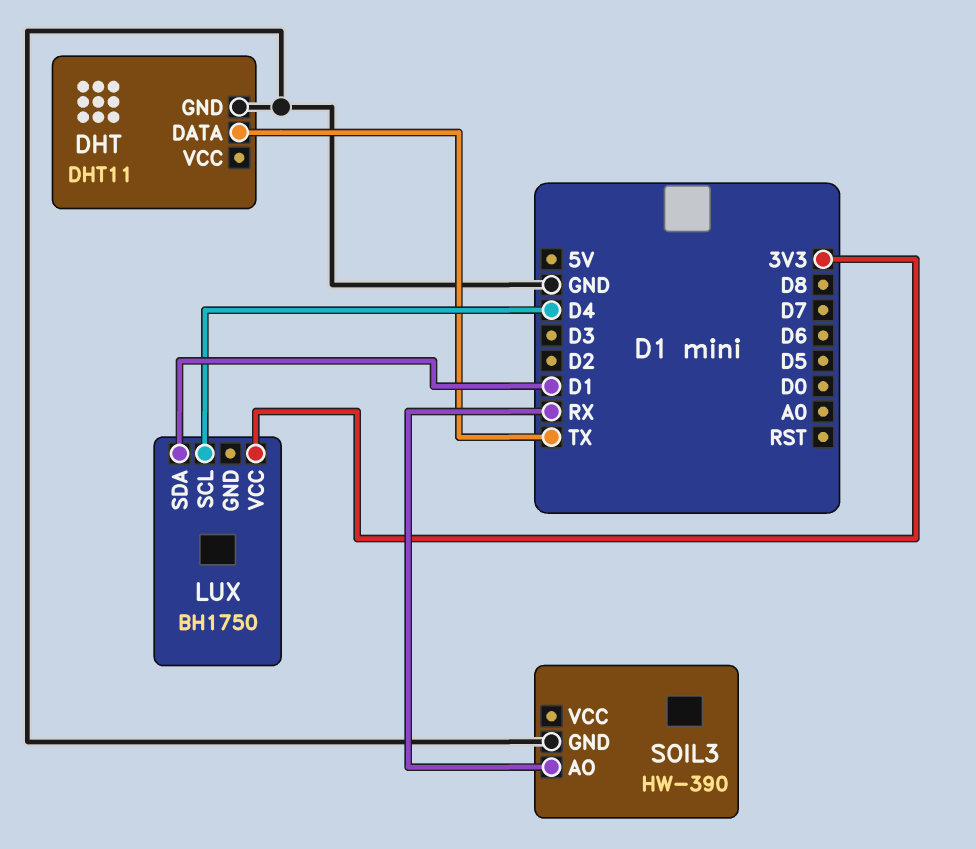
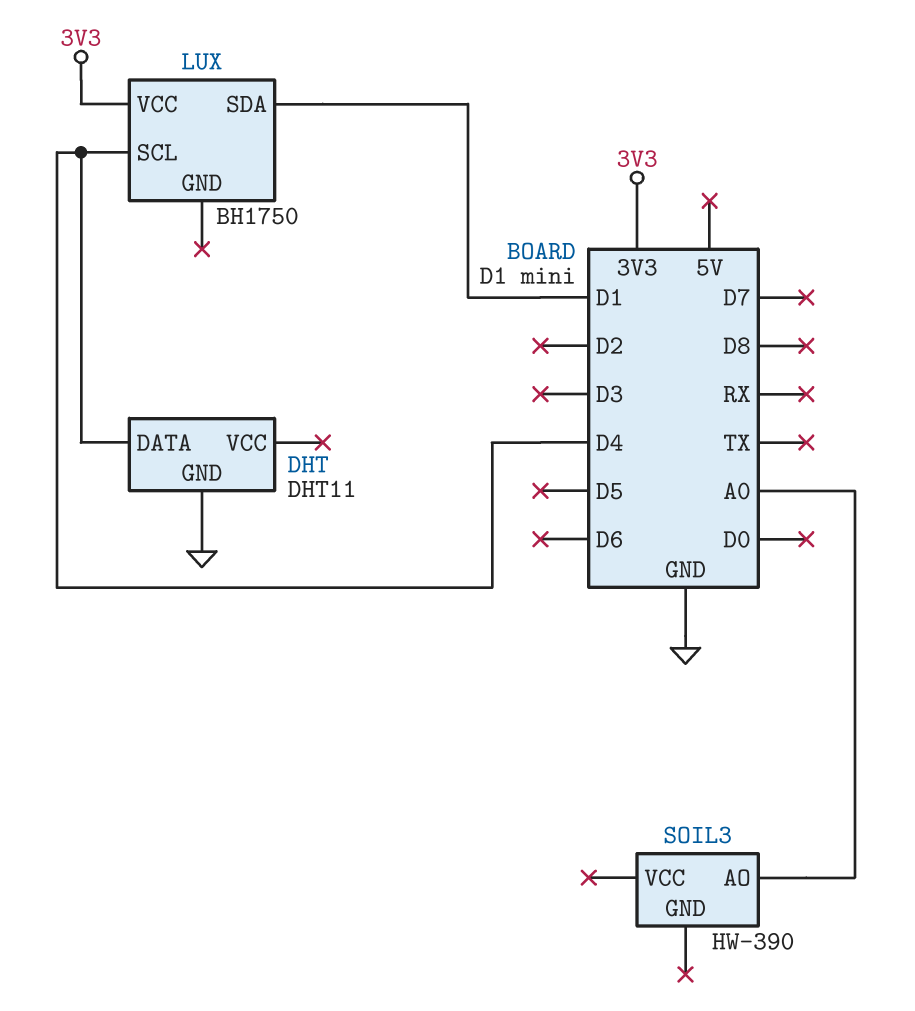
DHT pin DATA: TX -> D4
SOIL3 pin AO: RX -> A0
SOIL3 pin GND: GND -> none

